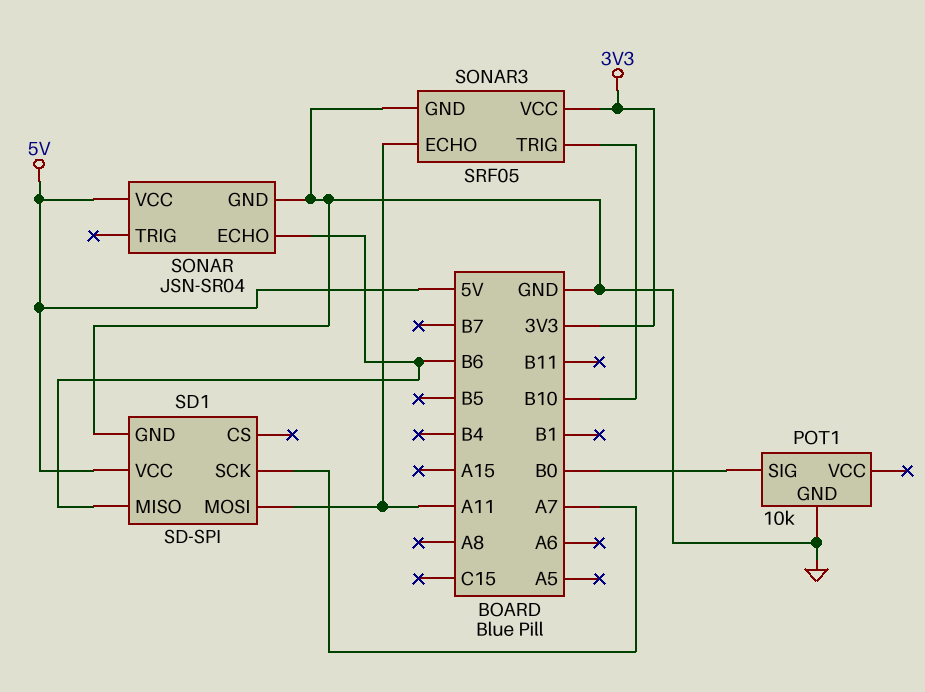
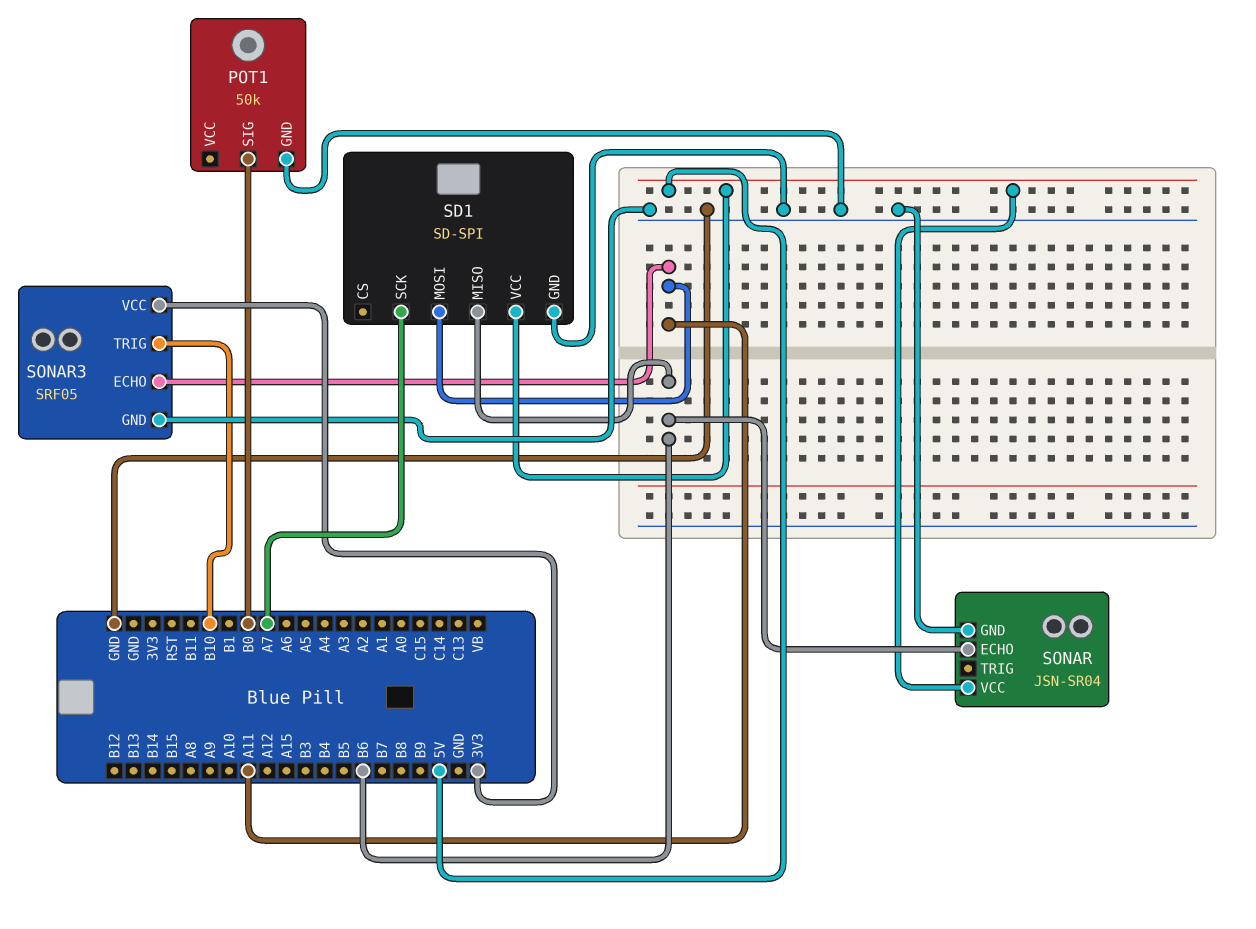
POT1: 10k -> 50k

